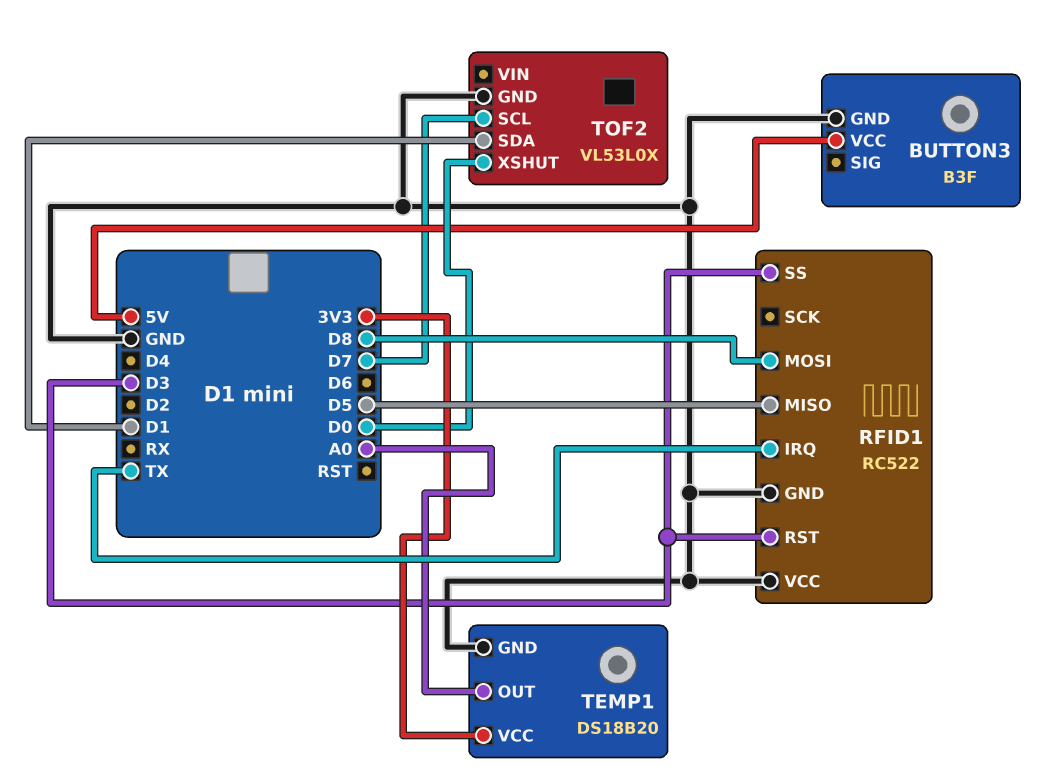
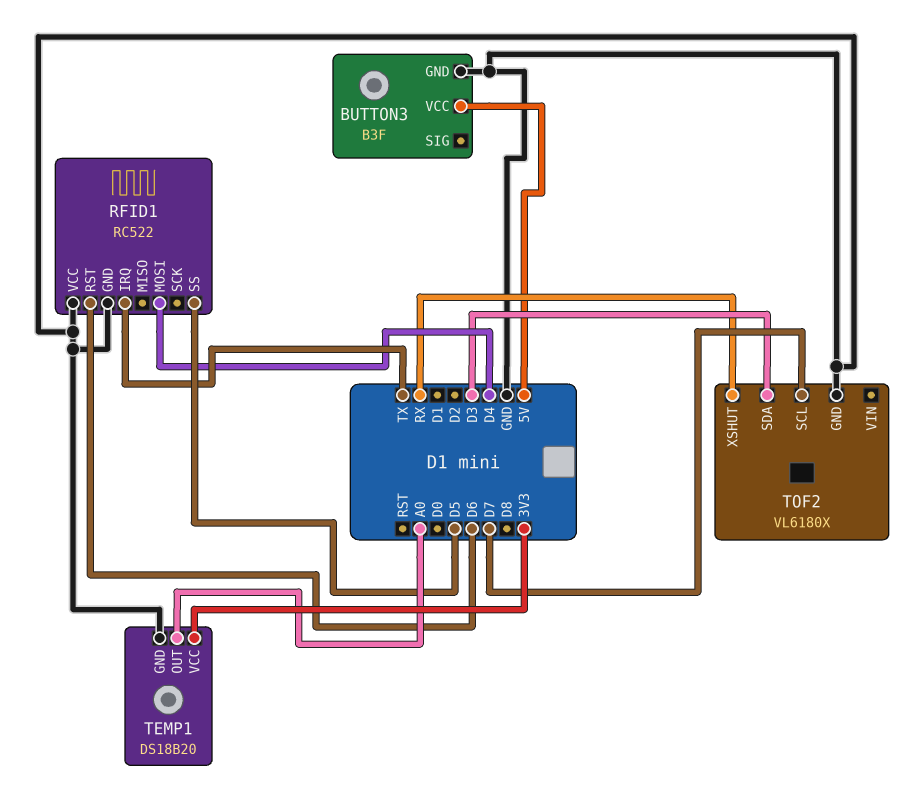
RFID1 pin MISO: D5 -> none
RFID1 pin MOSI: D8 -> D4
RFID1 pin RST: D3 -> D6
RFID1 pin SS: D3 -> D5
TOF2: VL53L0X -> VL6180X
TOF2 pin SDA: D1 -> D3
TOF2 pin XSHUT: D0 -> RX

